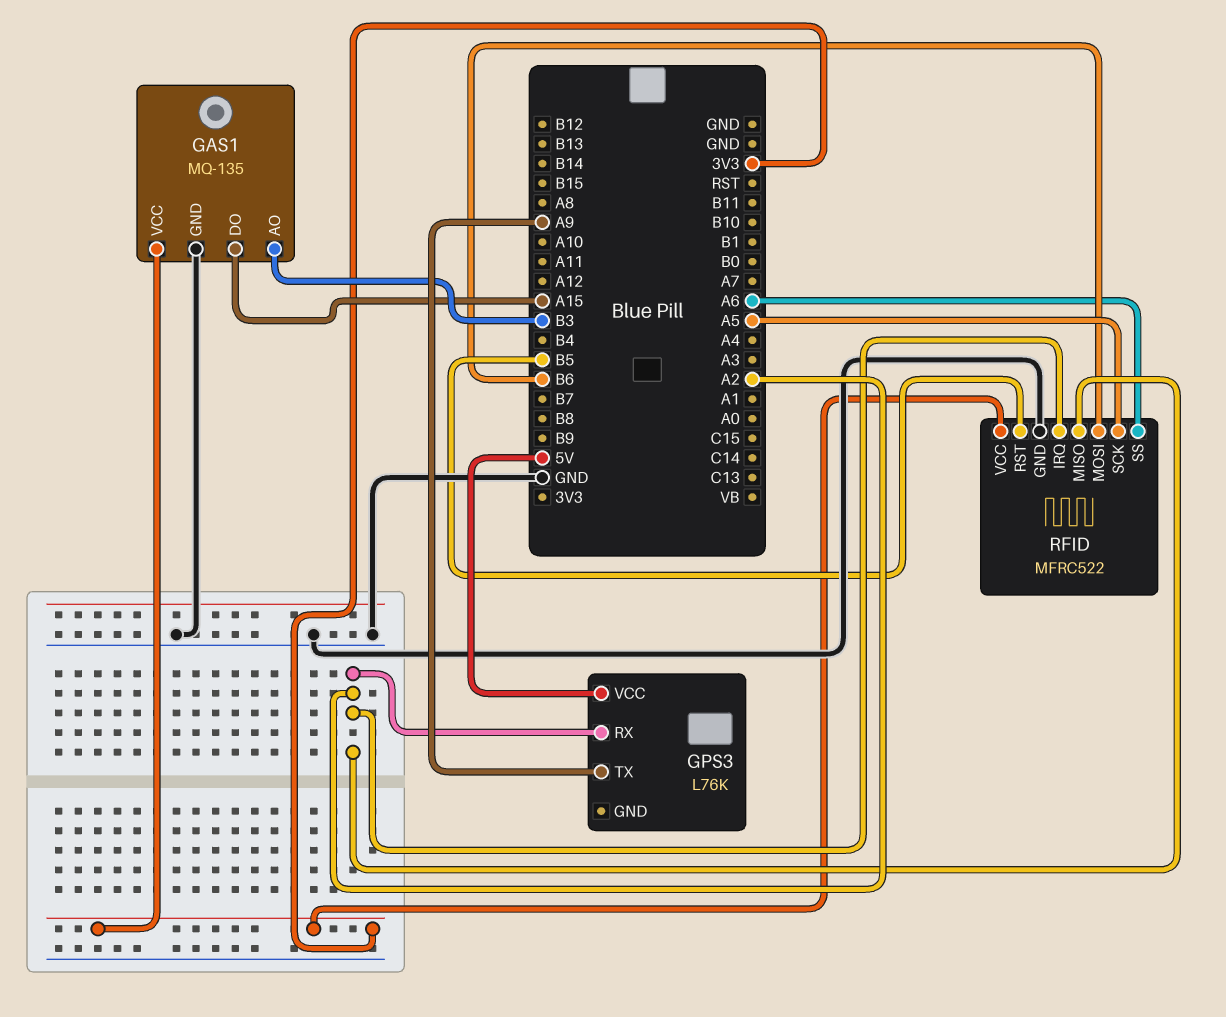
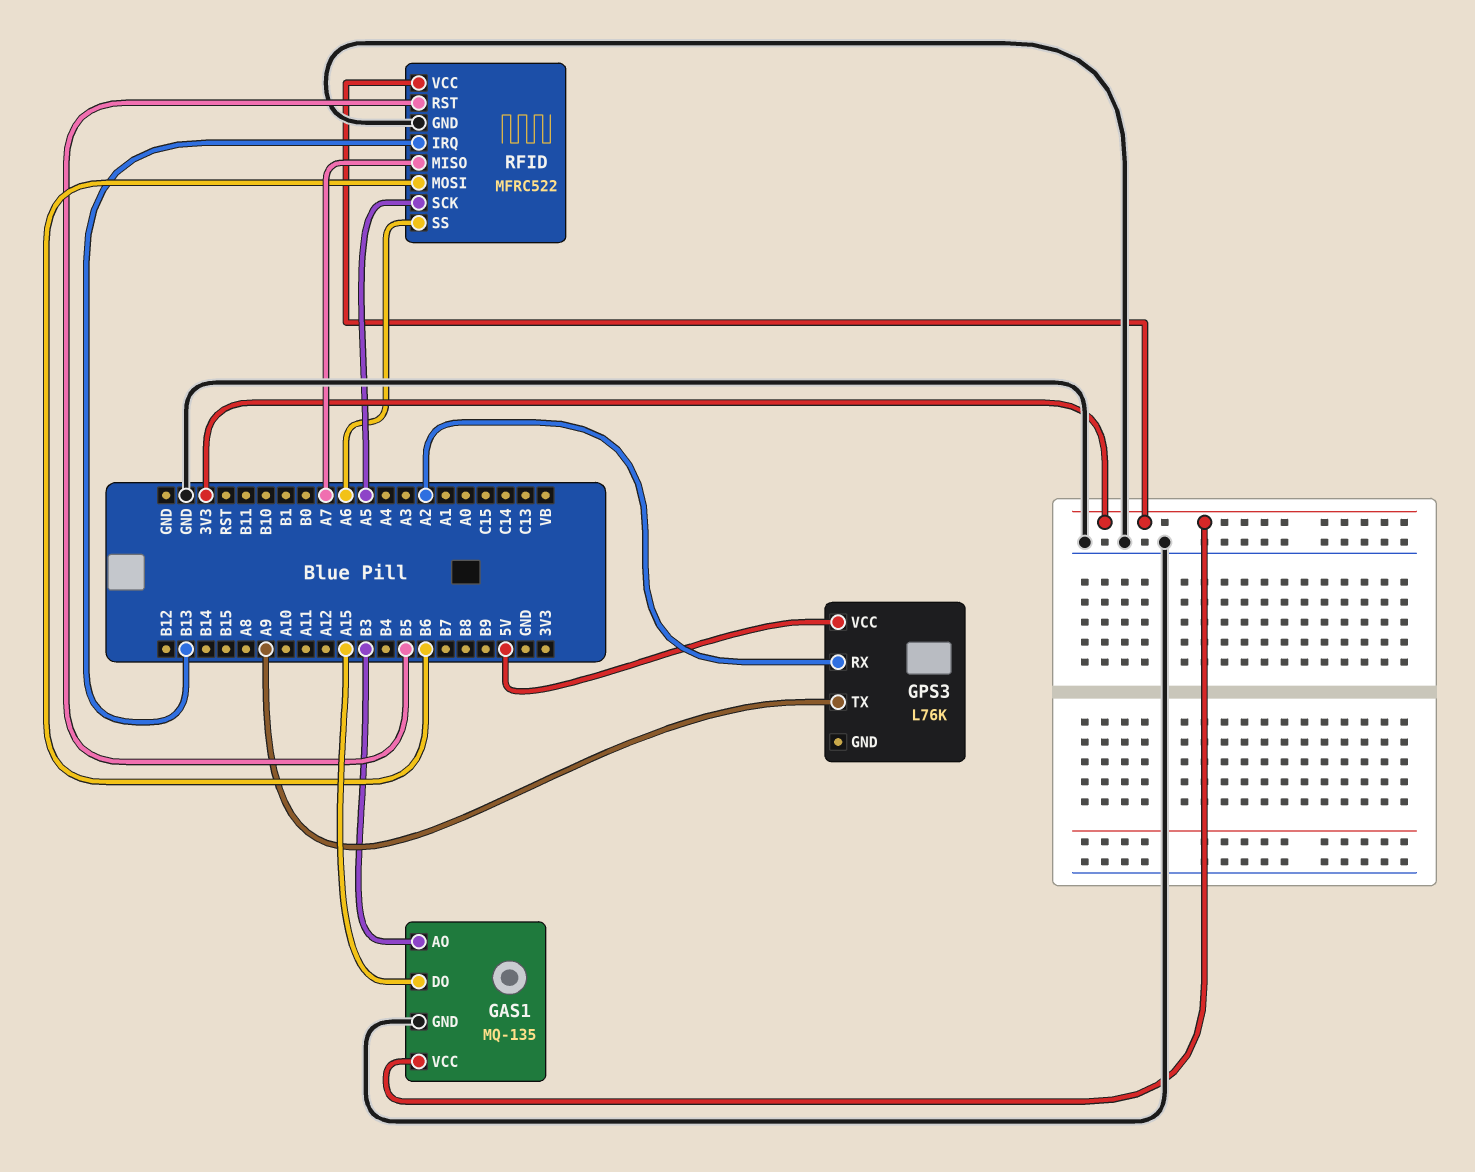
RFID pin IRQ: A2 -> B13
RFID pin MISO: A2 -> A7

